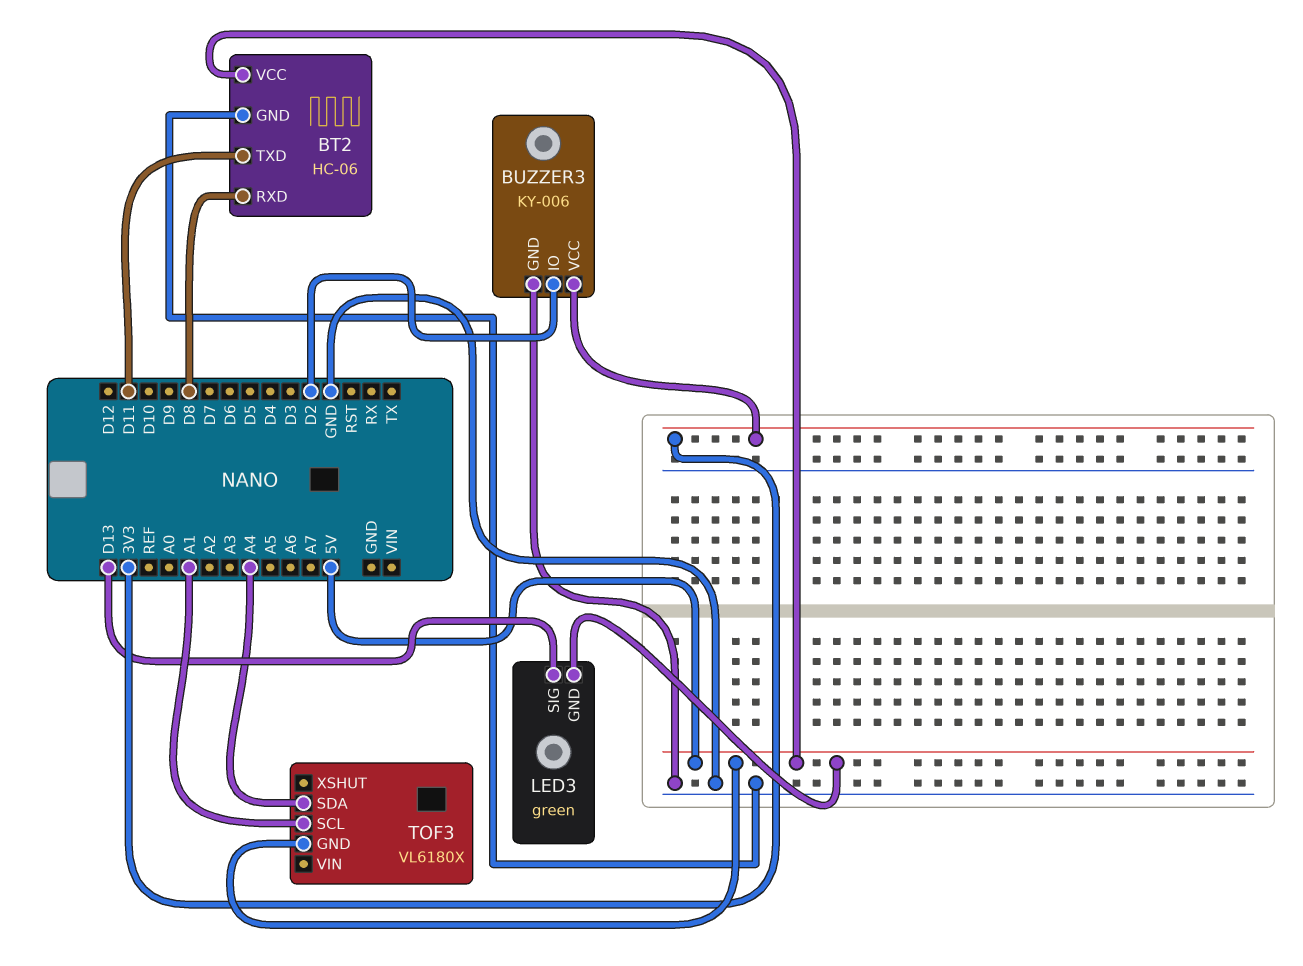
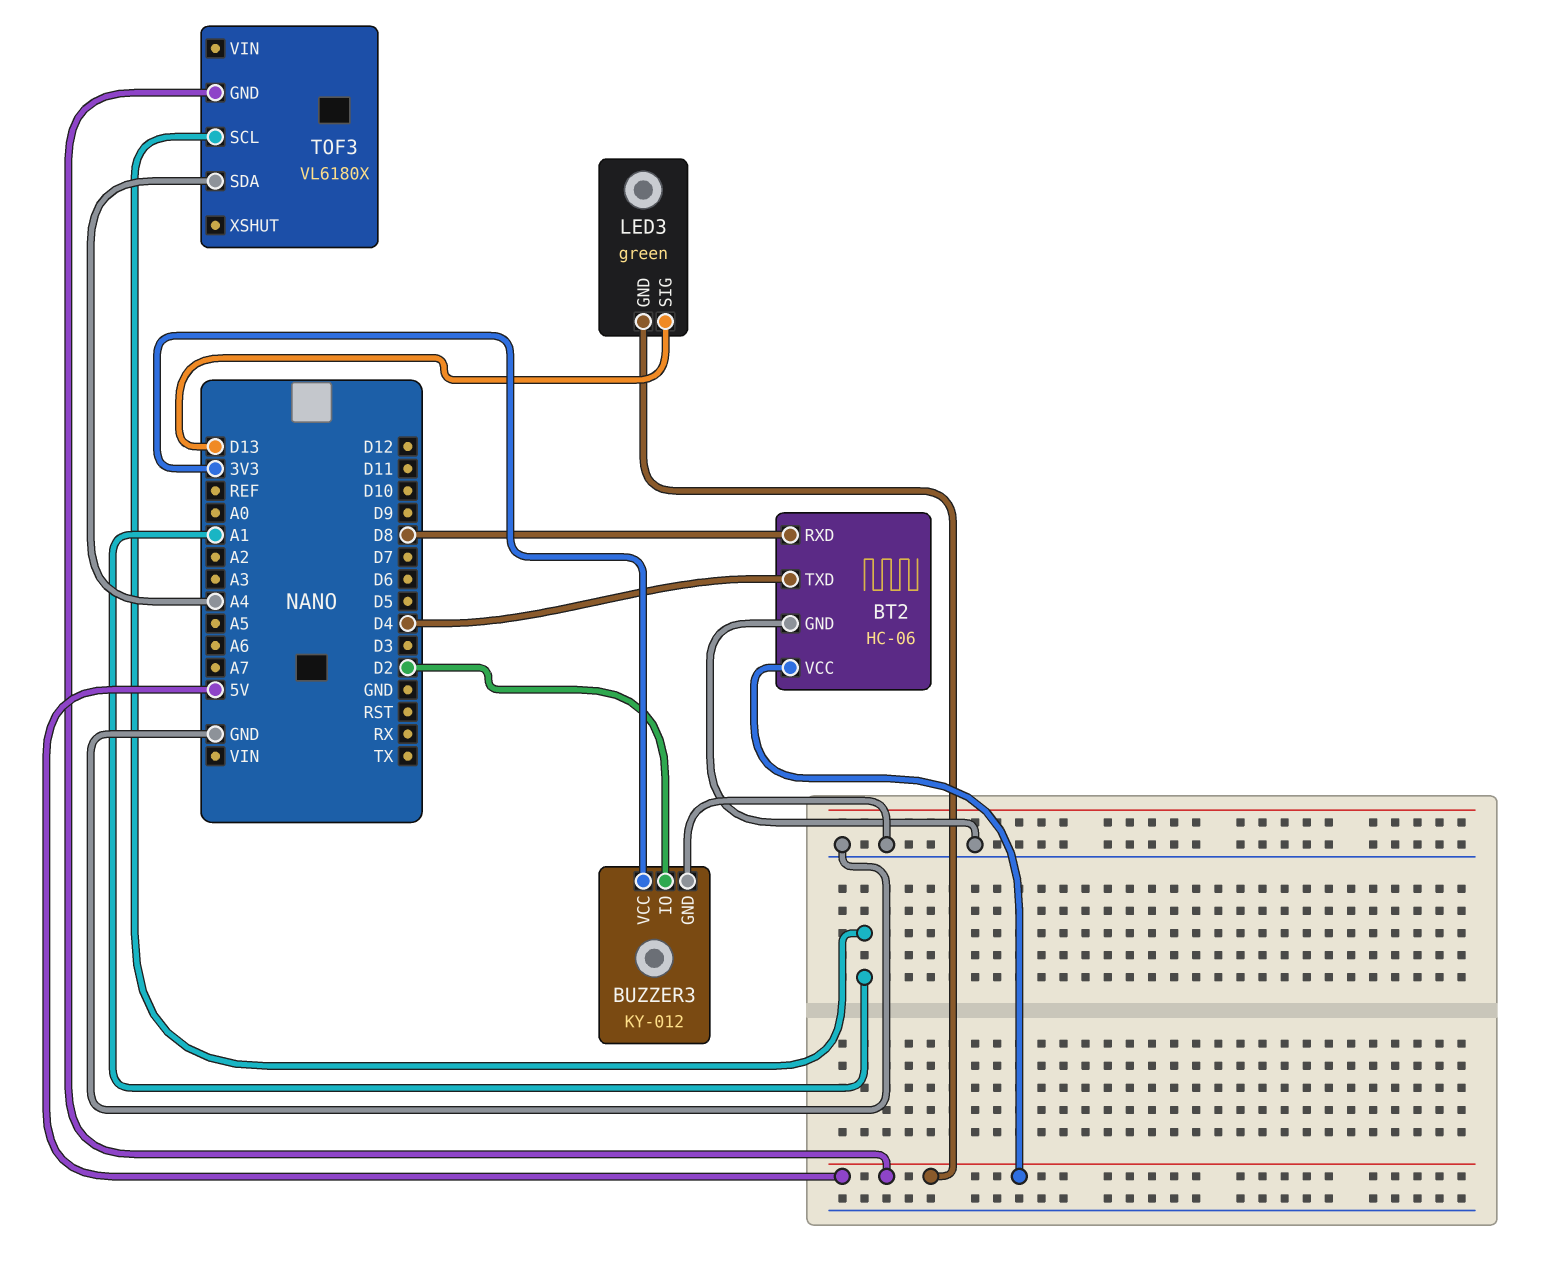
BT2 pin TXD: D11 -> D4
BUZZER3: KY-006 -> KY-012

